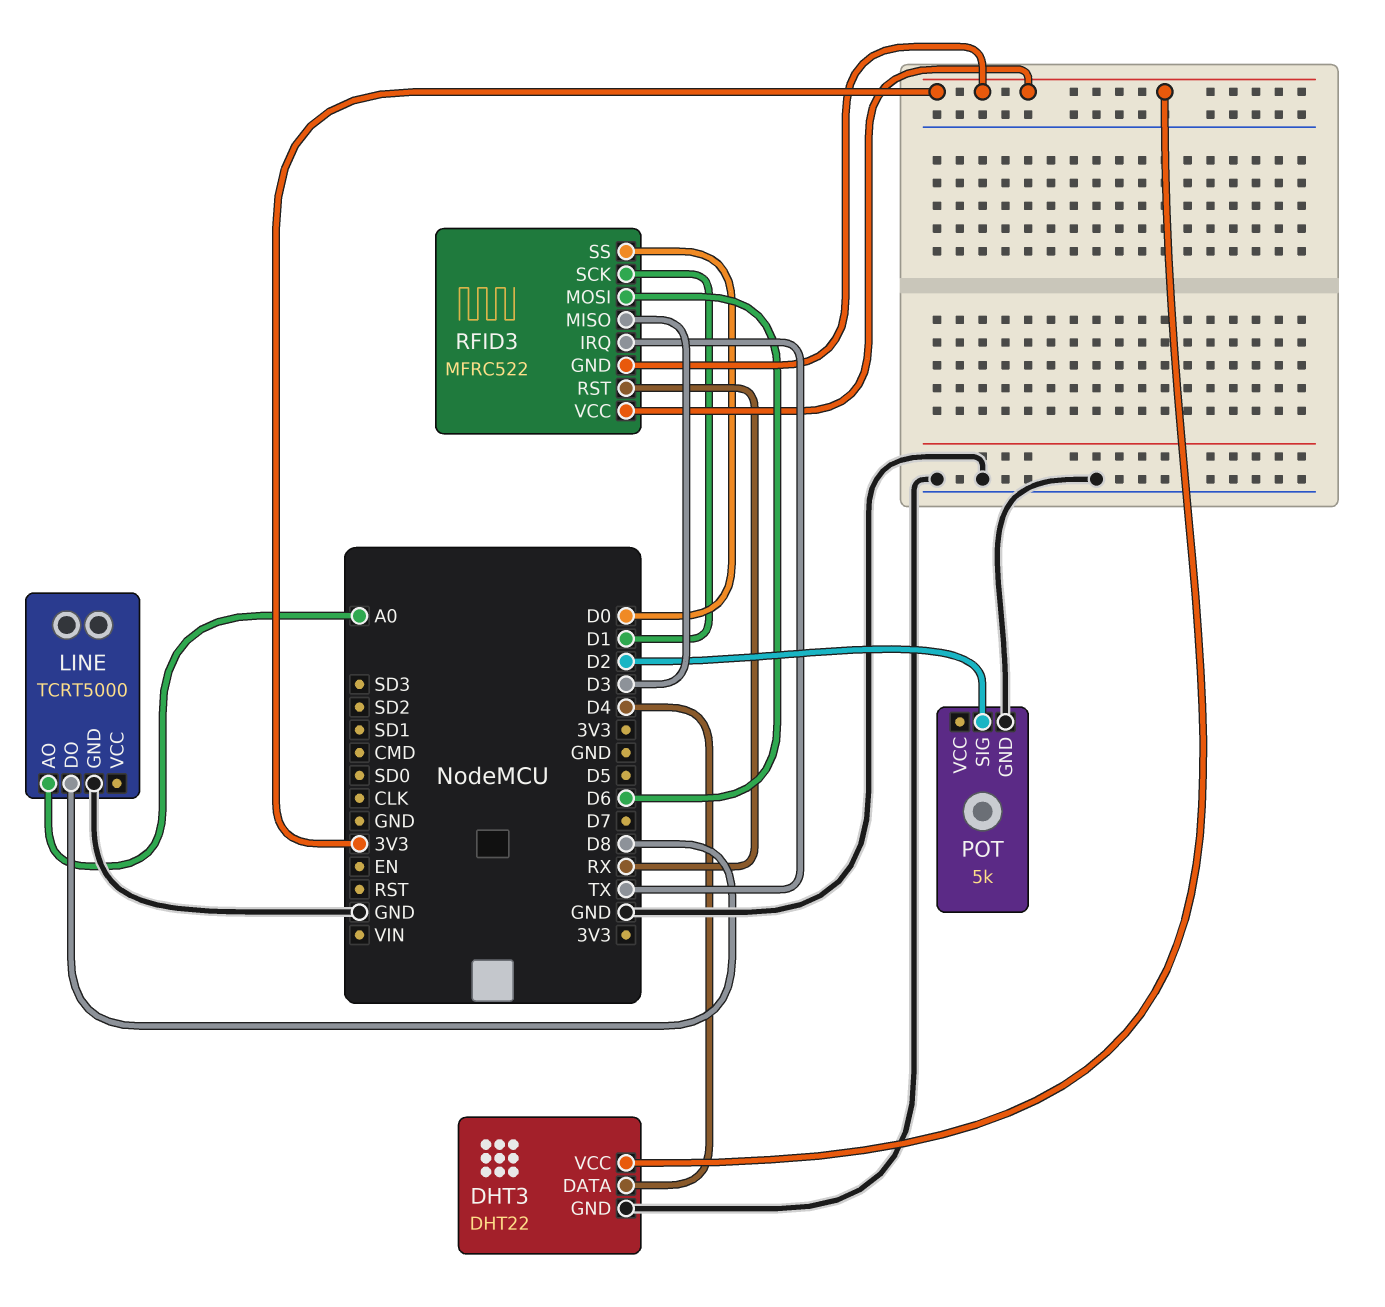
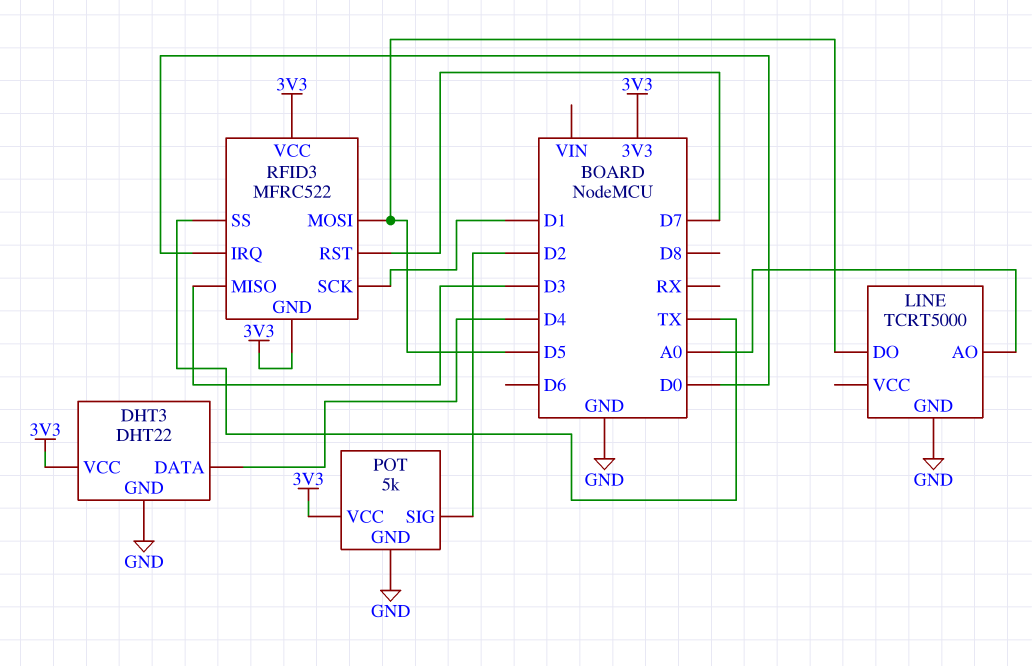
LINE pin DO: D8 -> D5
POT pin VCC: none -> 3V3
RFID3 pin IRQ: TX -> D0
RFID3 pin MOSI: D6 -> D5
RFID3 pin RST: RX -> D7
RFID3 pin SS: D0 -> TX

